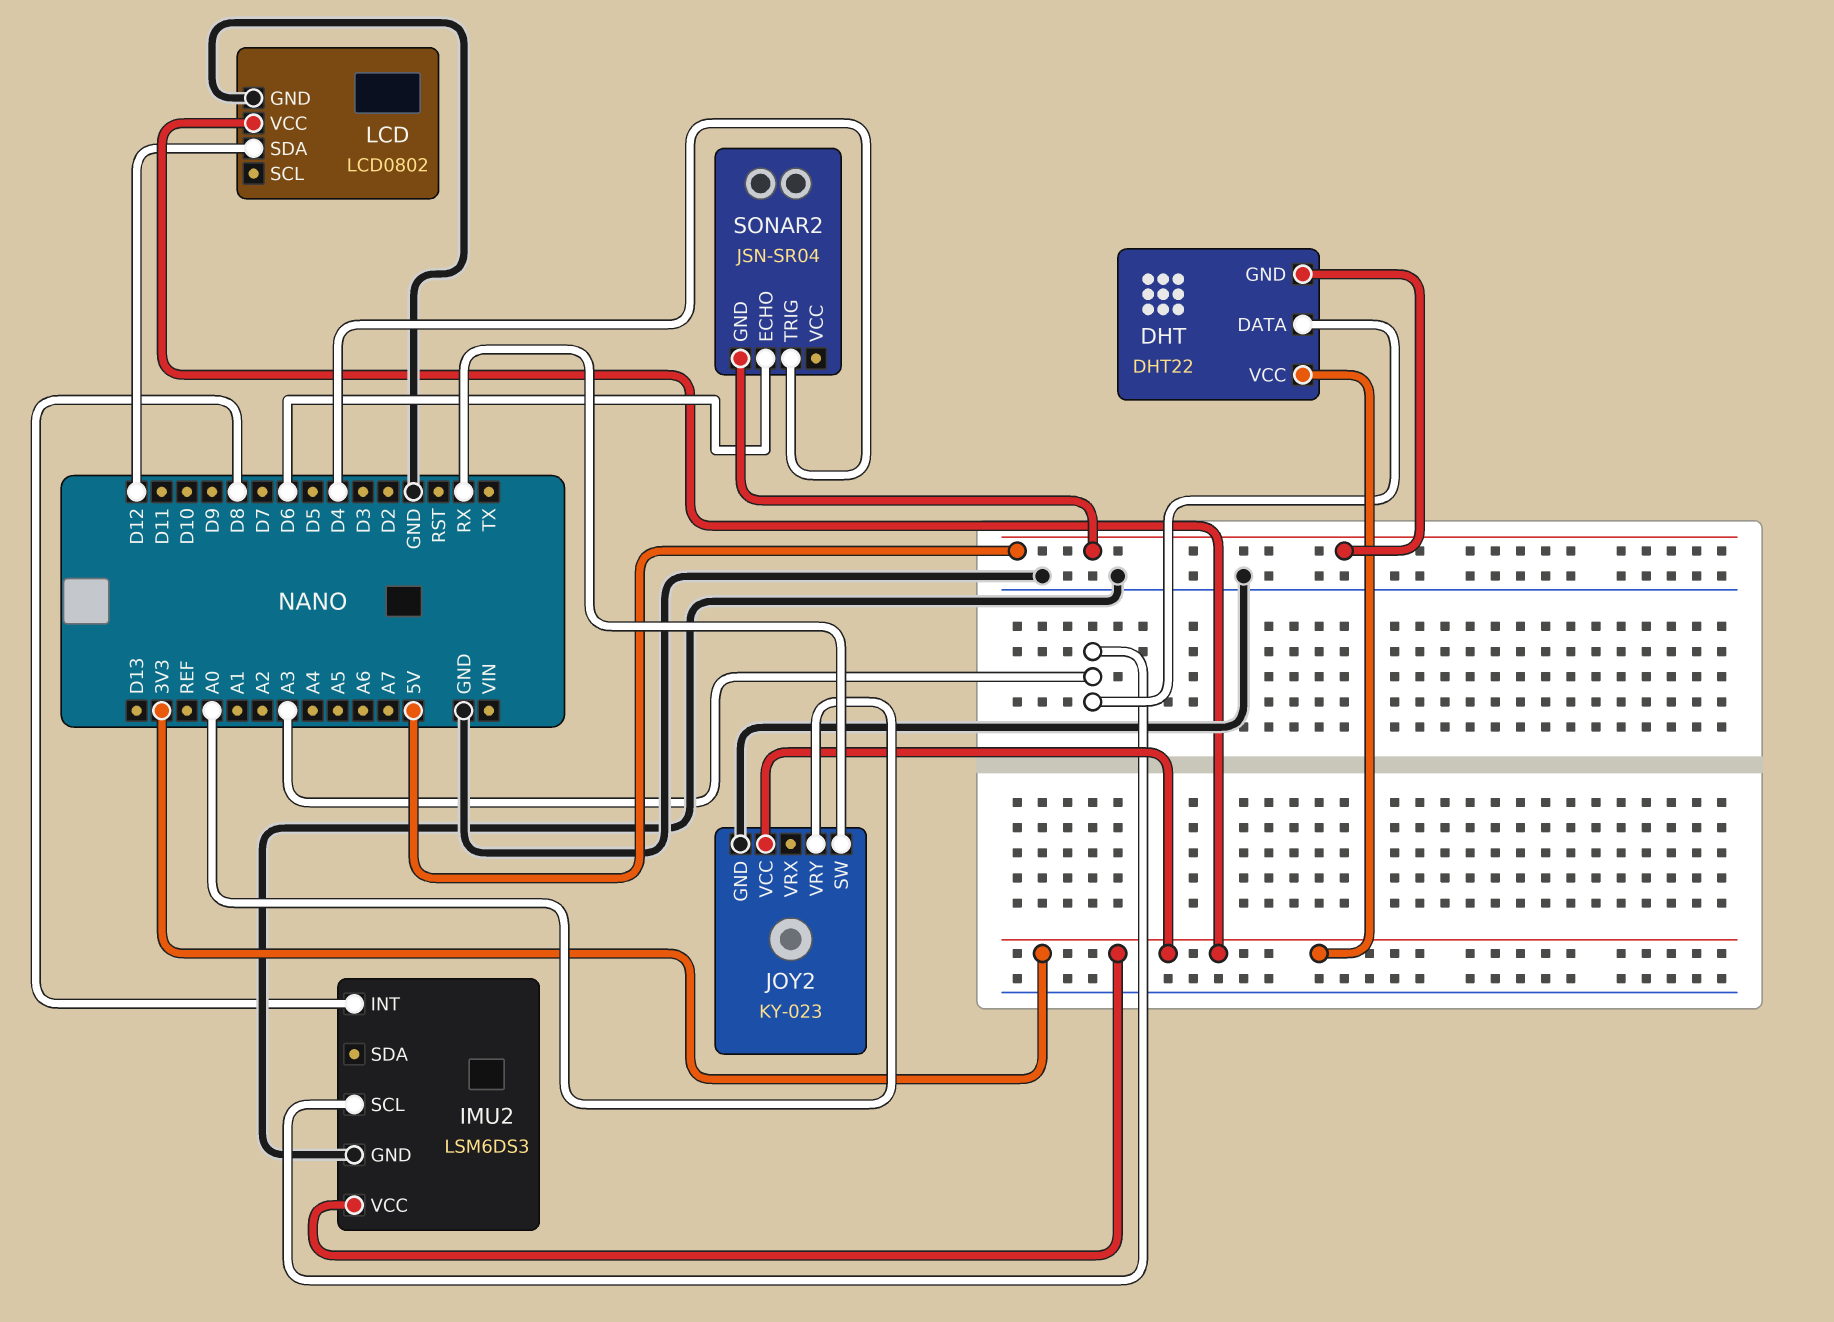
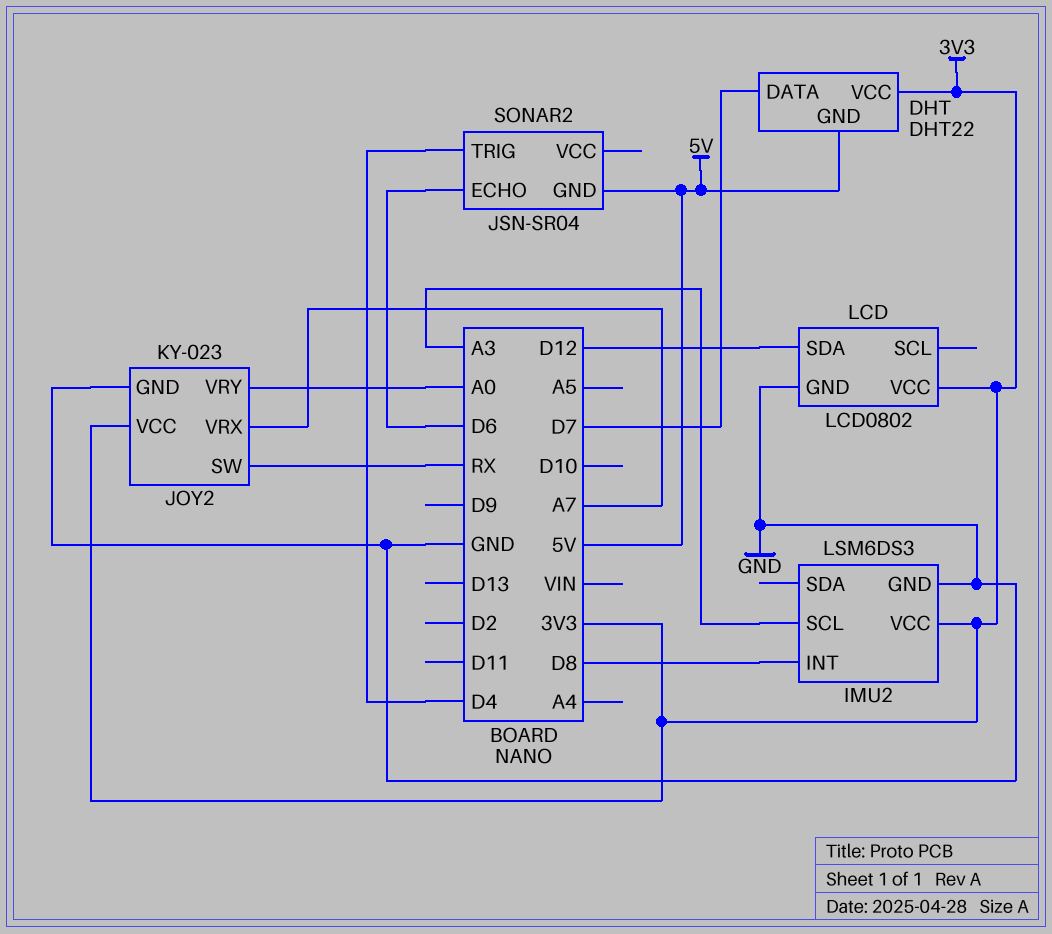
DHT pin DATA: A3 -> D7
JOY2 pin VRX: none -> A7

